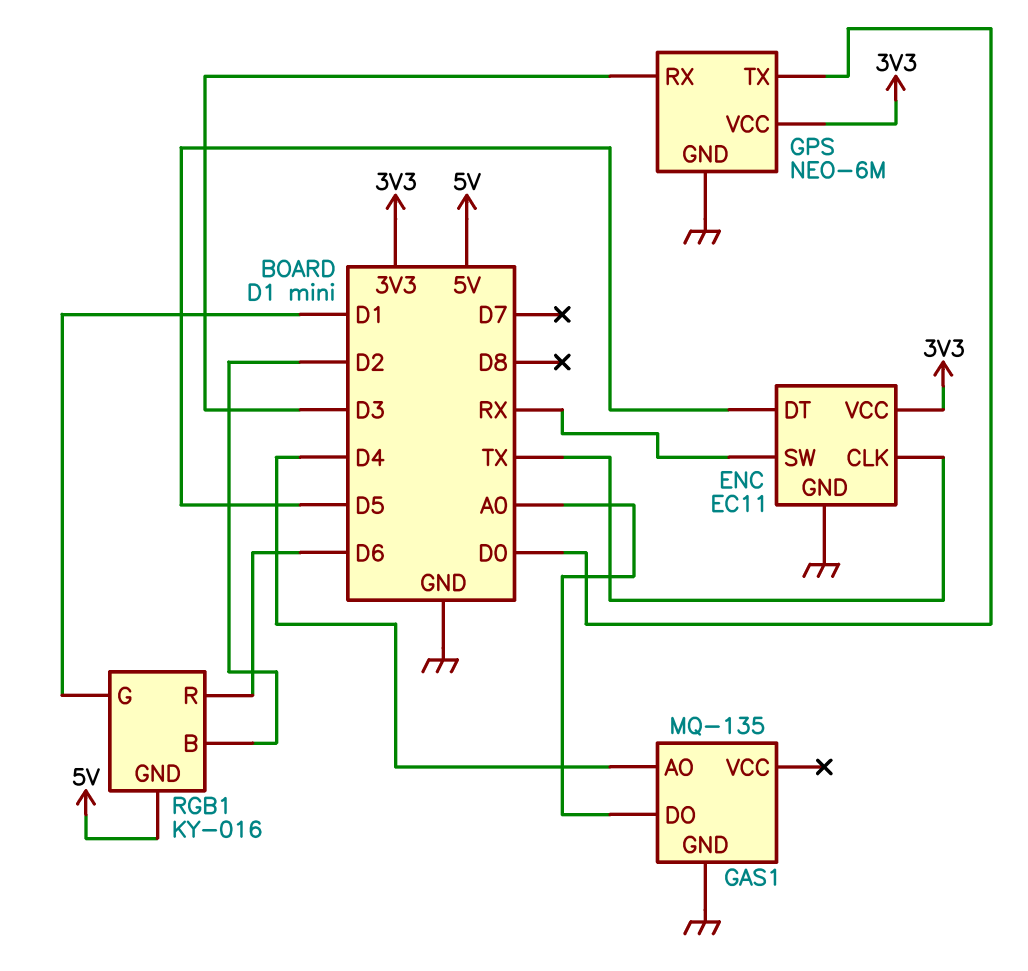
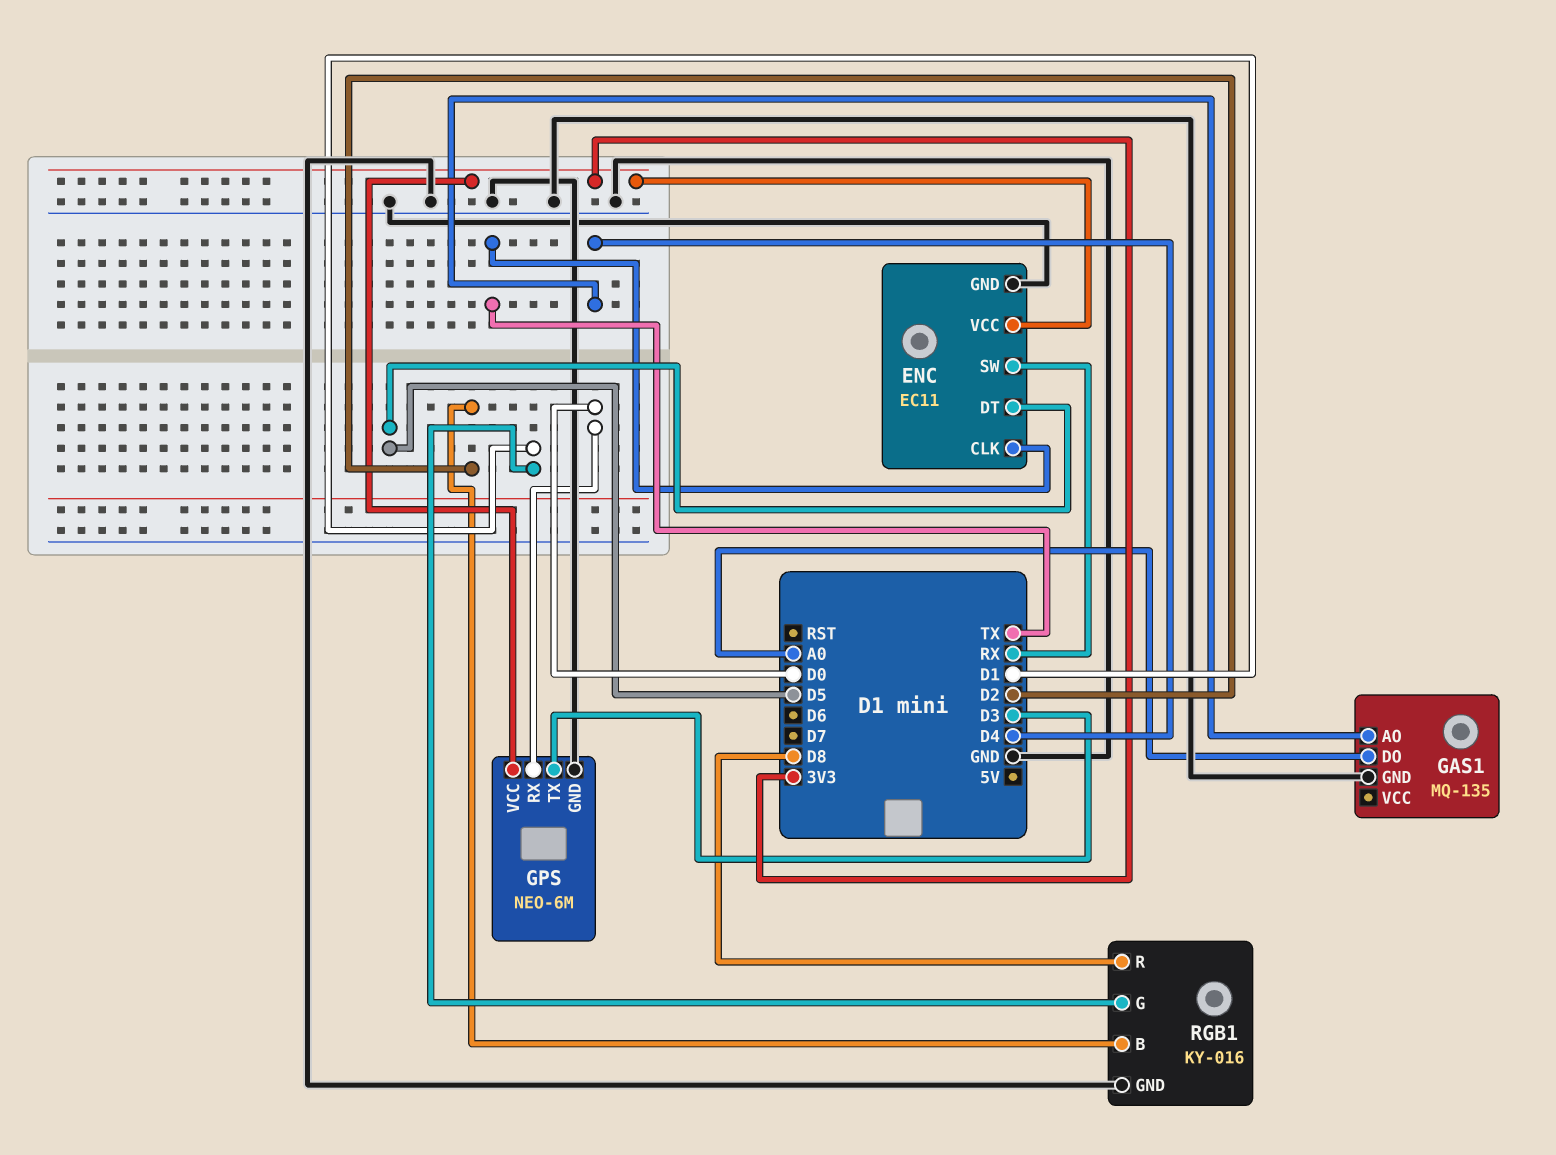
GPS pin RX: D3 -> D0
GPS pin TX: D0 -> D3
RGB1 pin GND: 5V -> GND
RGB1 pin R: D6 -> D8

